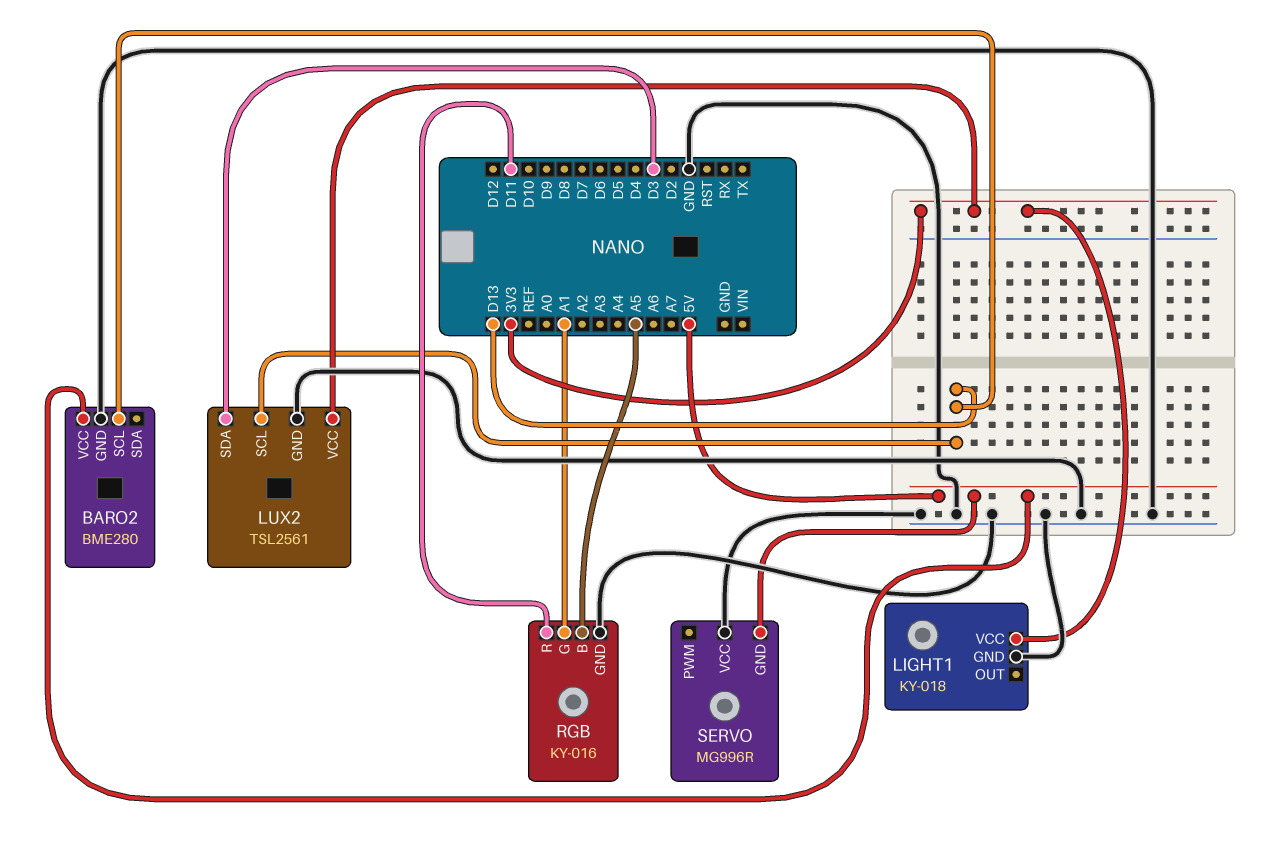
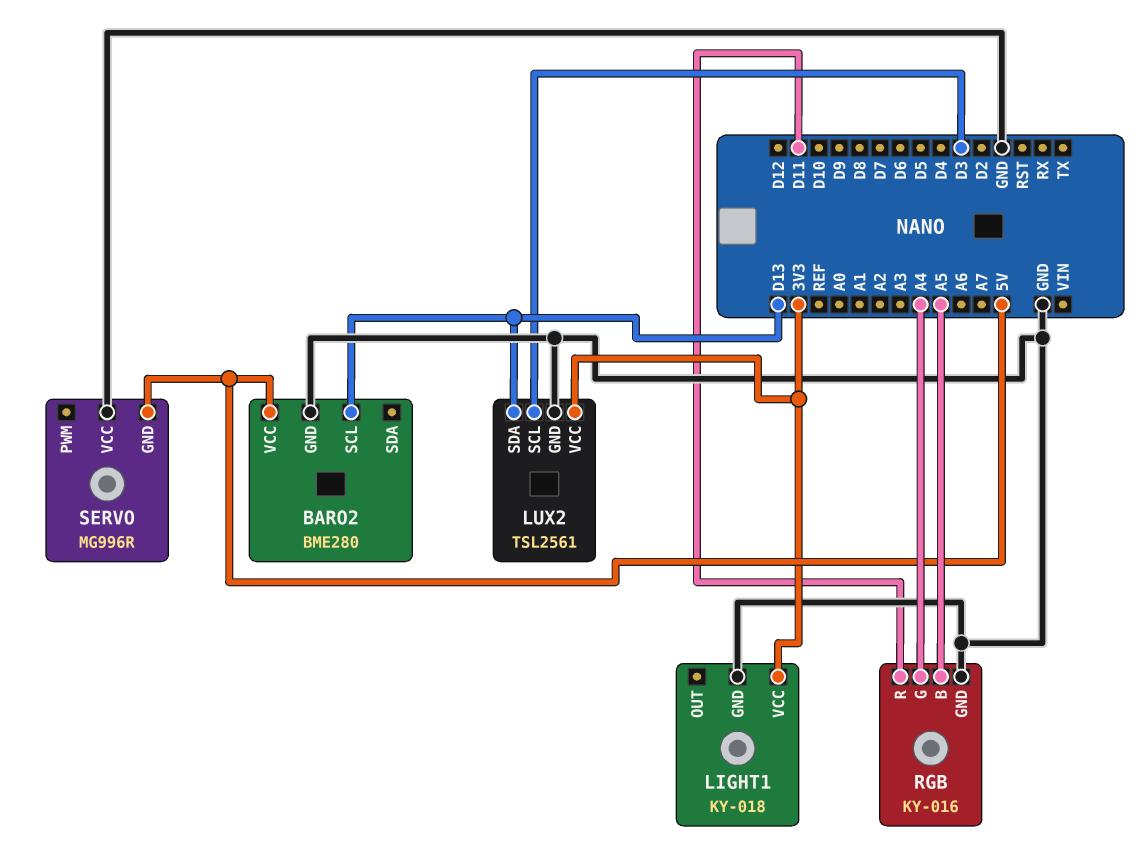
LUX2 pin SCL: D13 -> D3
LUX2 pin SDA: D3 -> D13
RGB pin G: A1 -> A4

